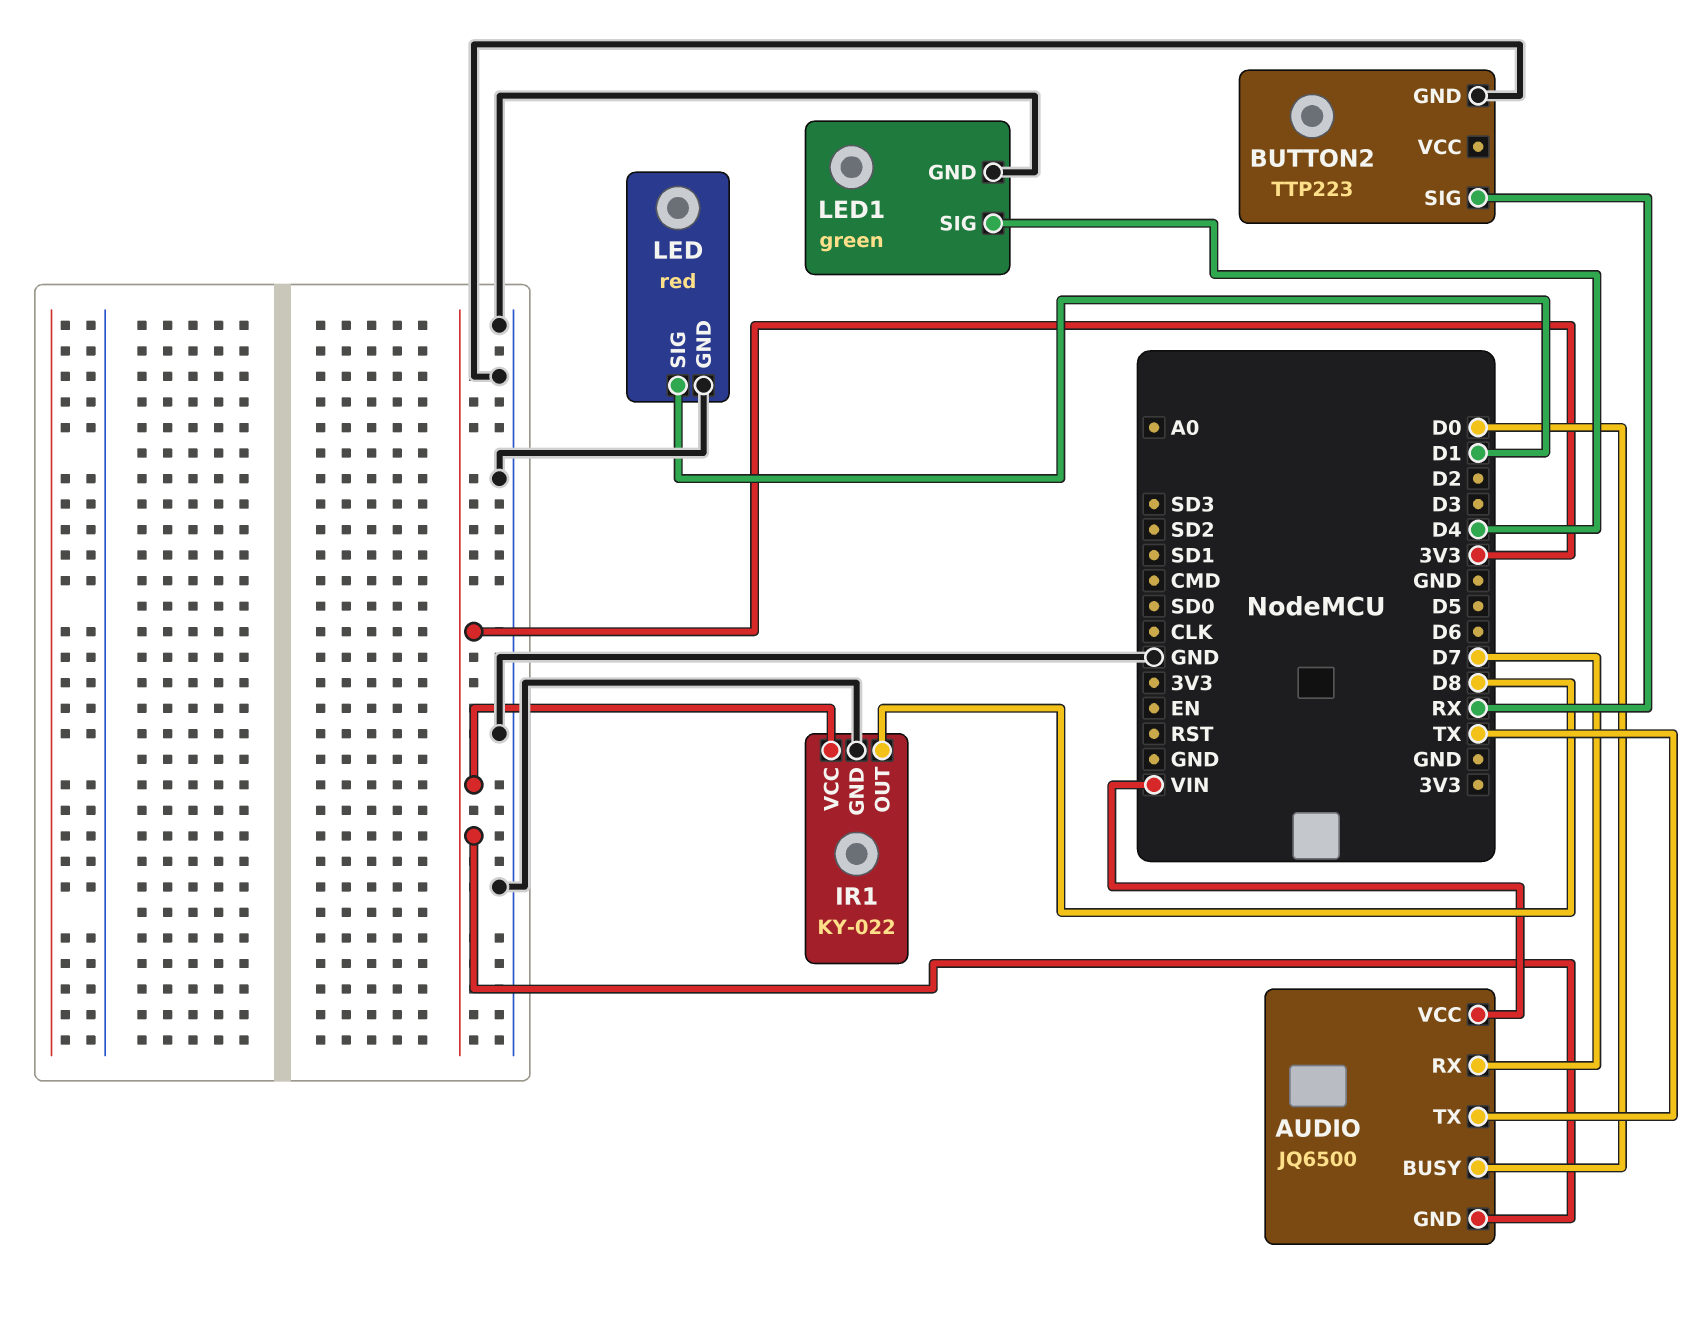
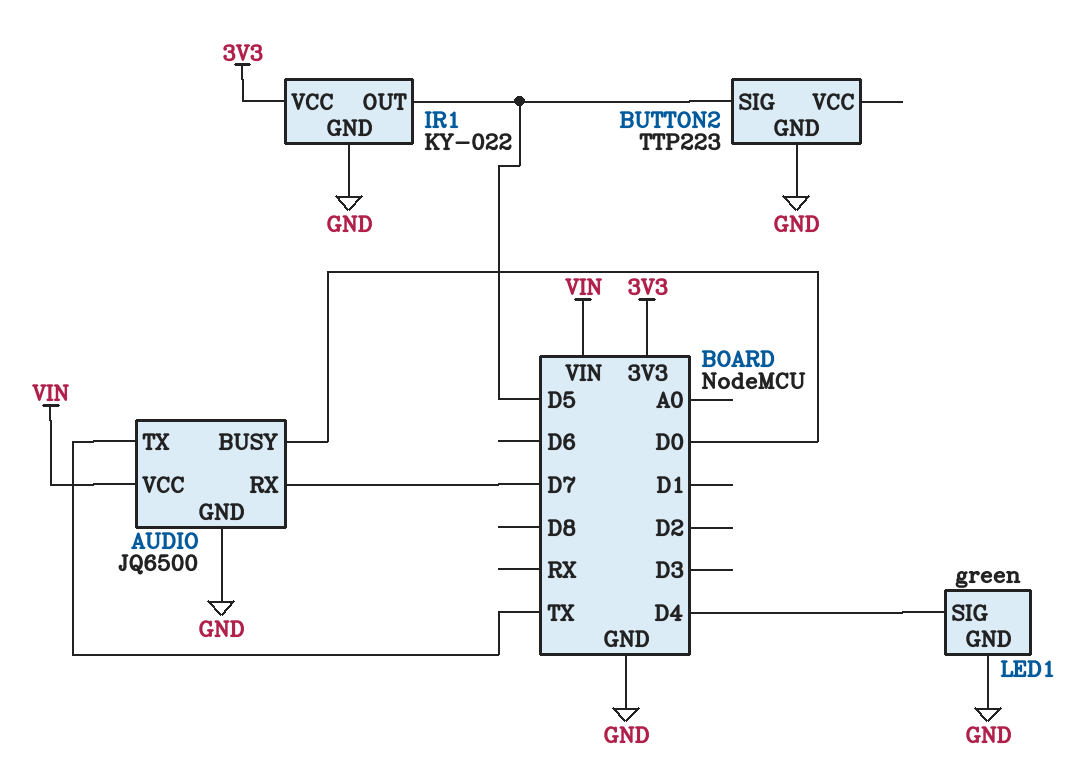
AUDIO pin GND: 3V3 -> GND
BUTTON2 pin SIG: RX -> D5
IR1 pin OUT: D8 -> D5
LED: red -> none
LED pin GND: GND -> none
LED pin SIG: D1 -> none

